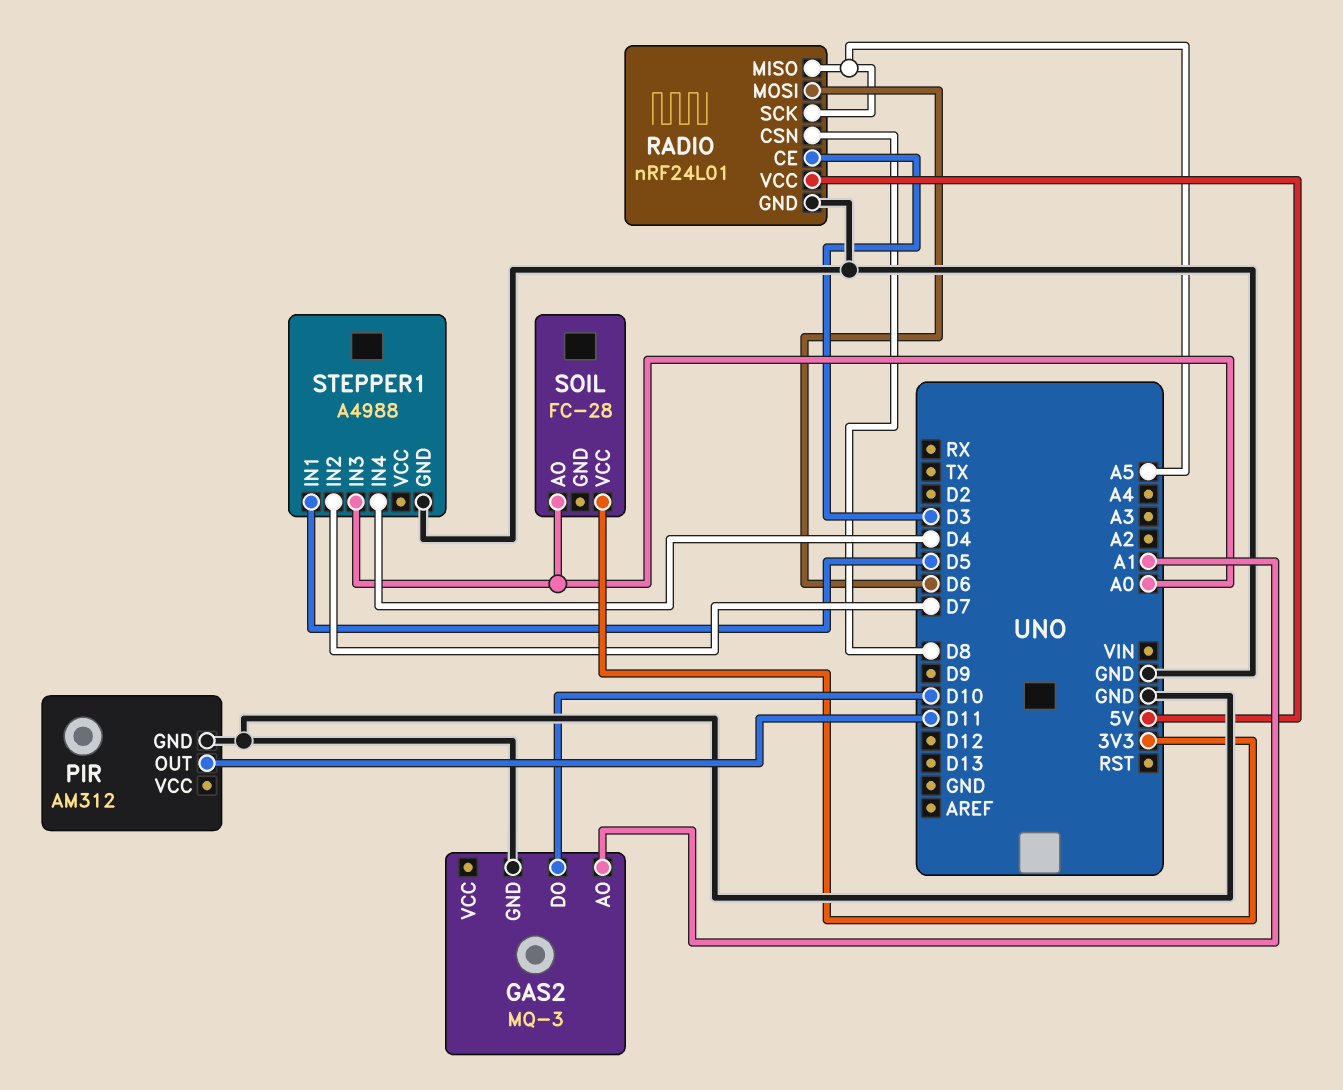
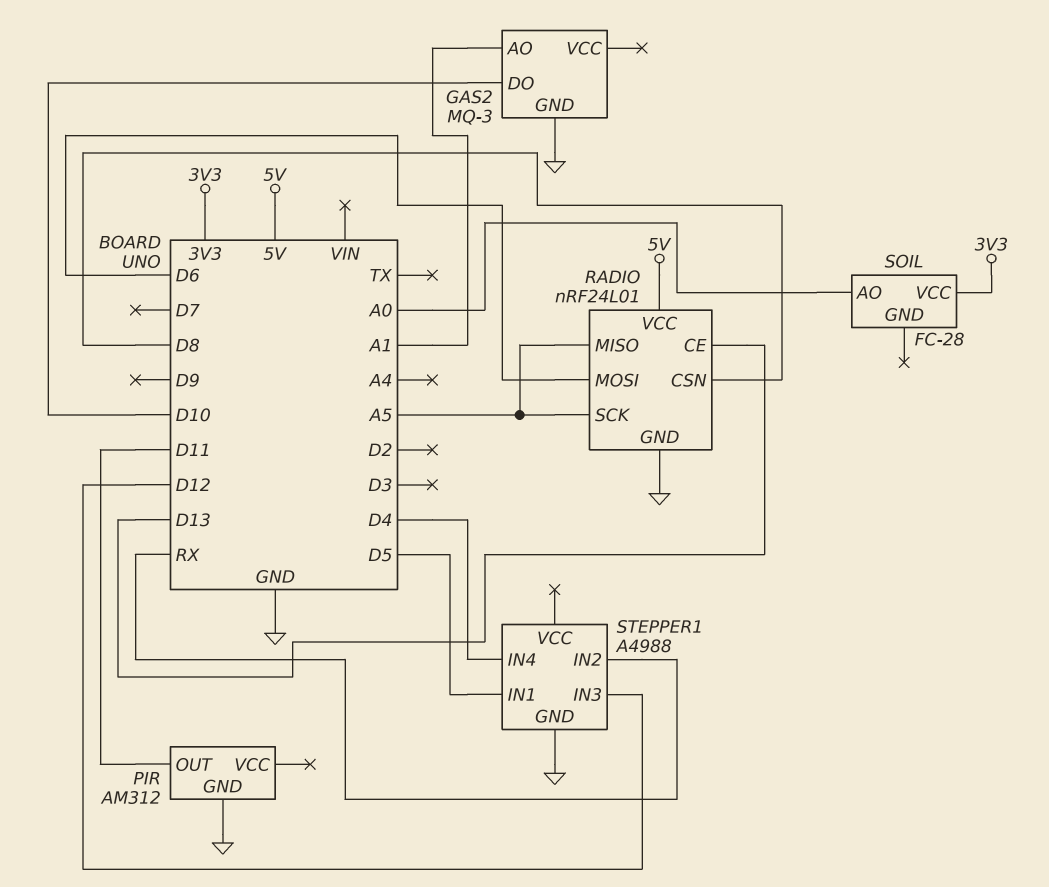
RADIO pin CE: D3 -> D13
STEPPER1 pin IN2: D7 -> RX
STEPPER1 pin IN3: A0 -> D12

